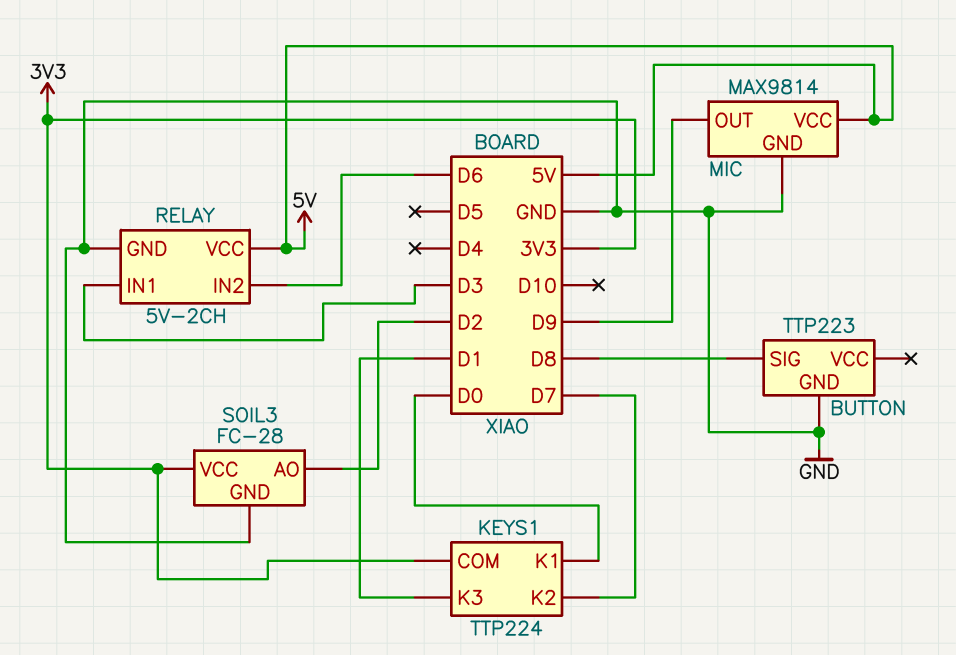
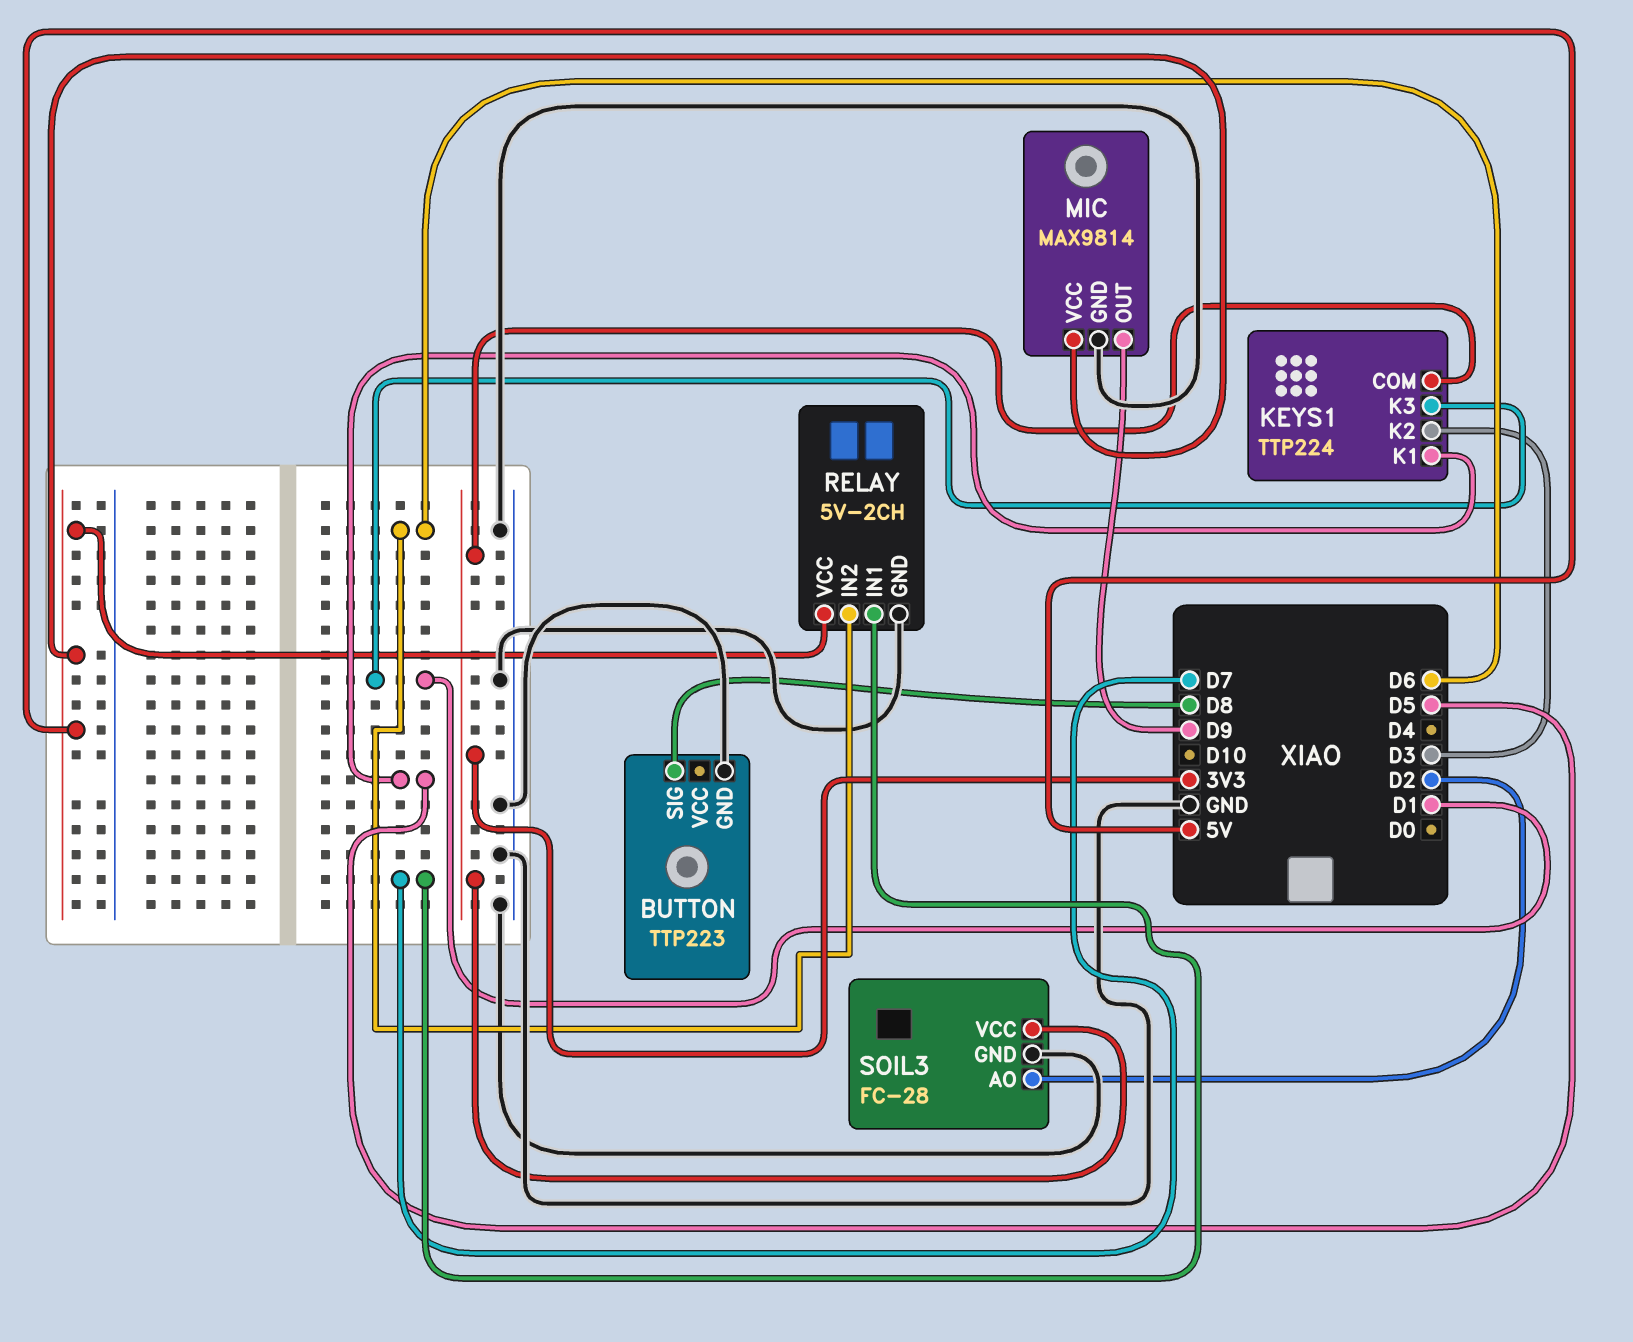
KEYS1 pin K1: D0 -> D5
KEYS1 pin K2: D7 -> D3
RELAY pin IN1: D3 -> D7

